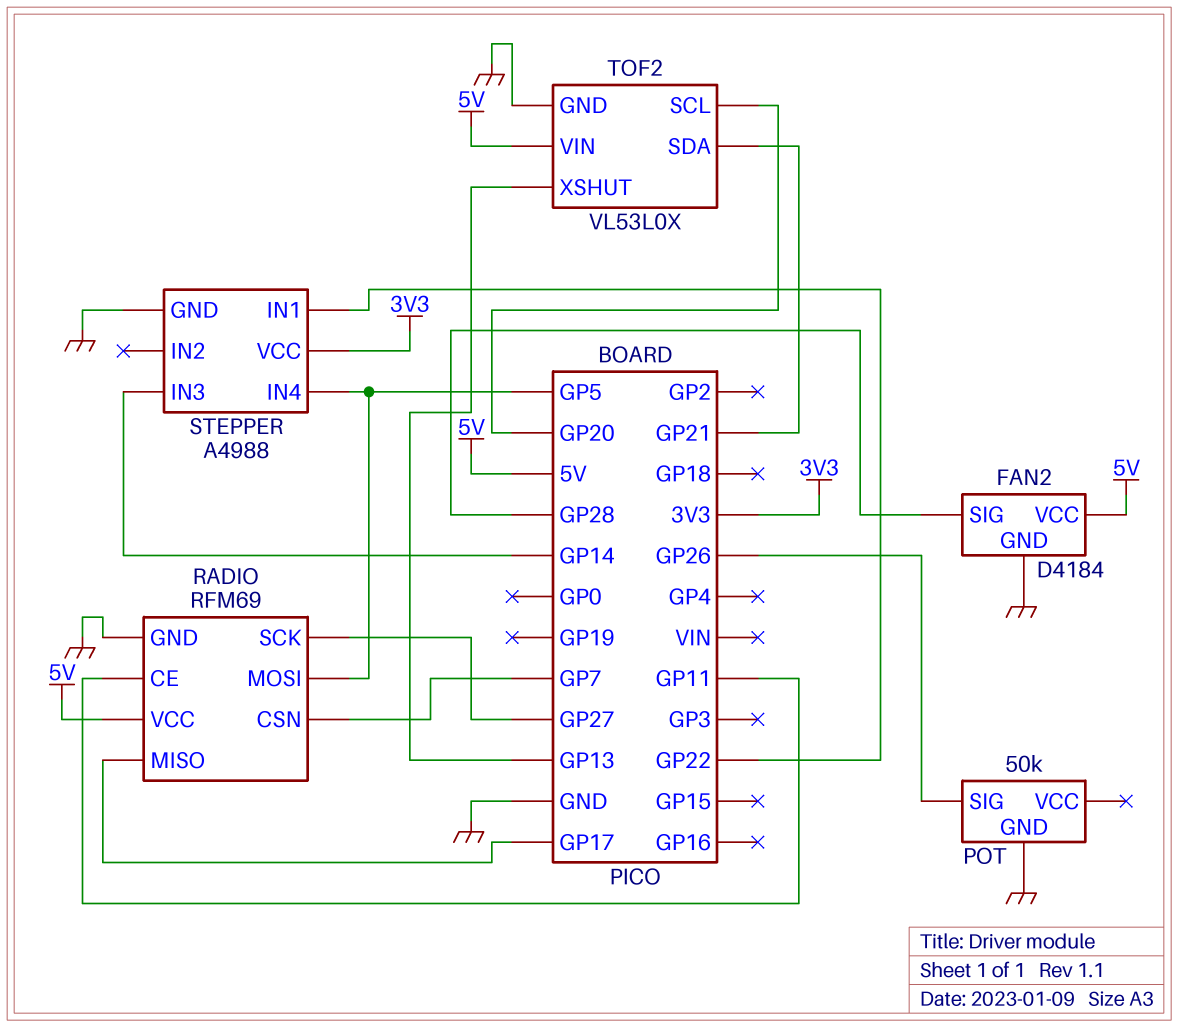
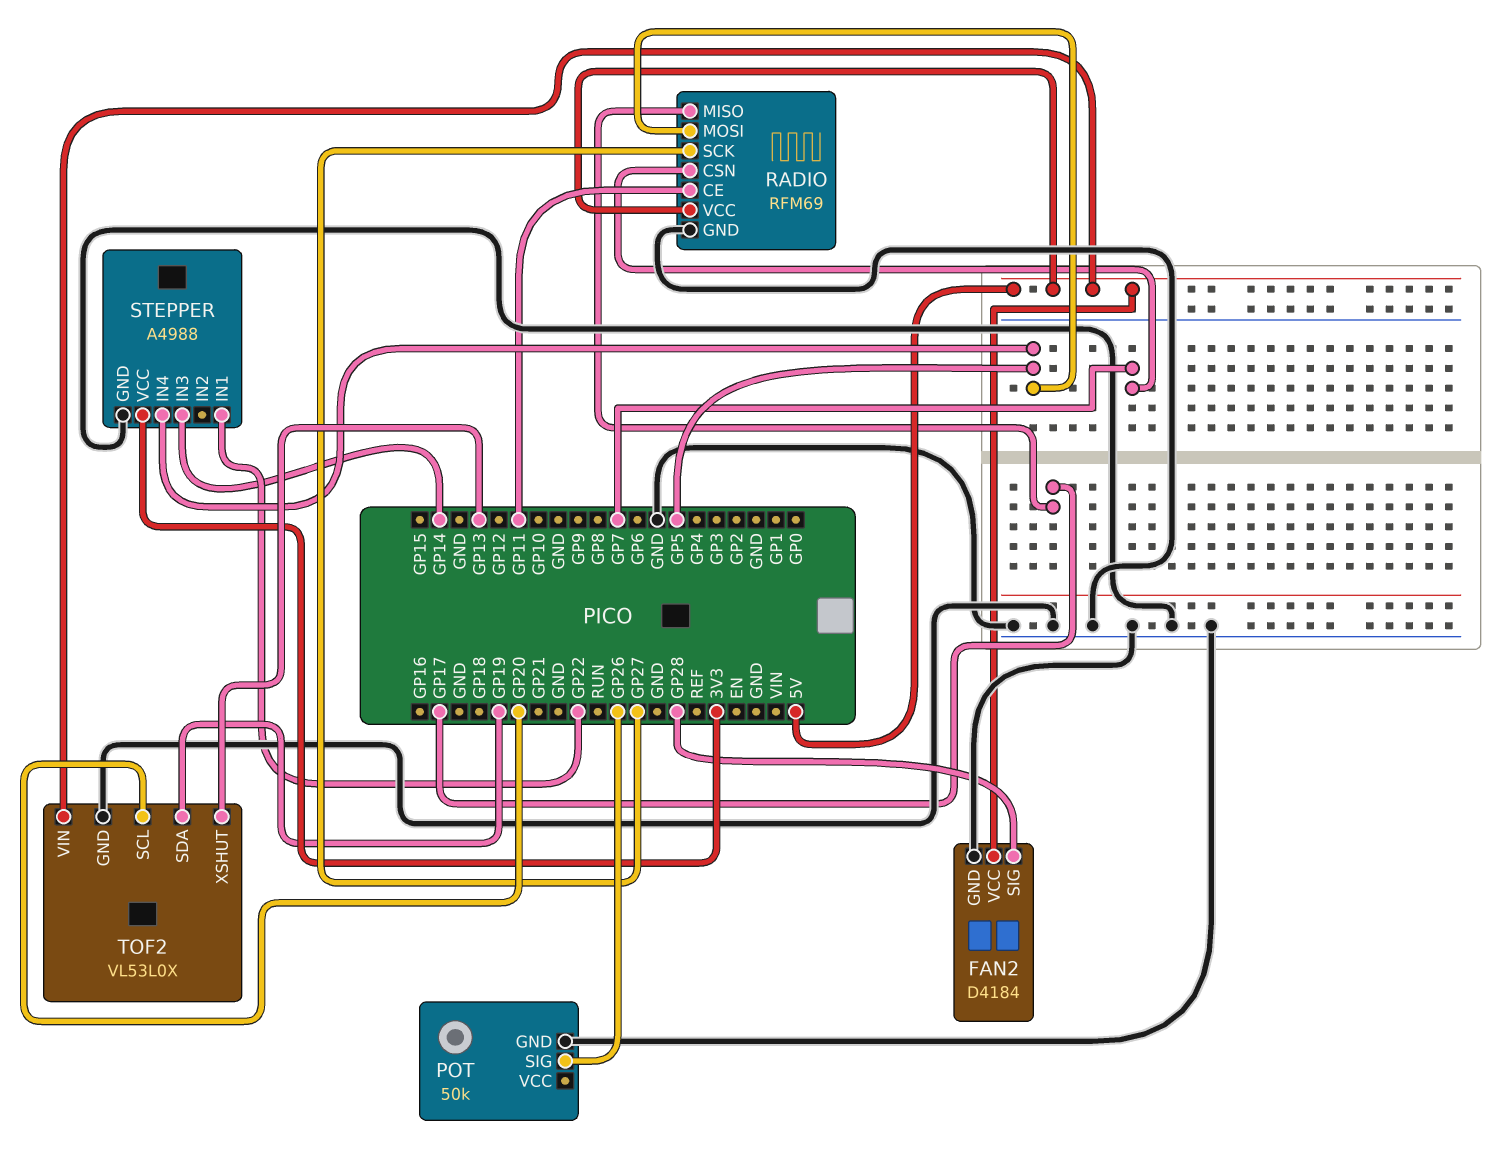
TOF2 pin SDA: GP21 -> GP19

